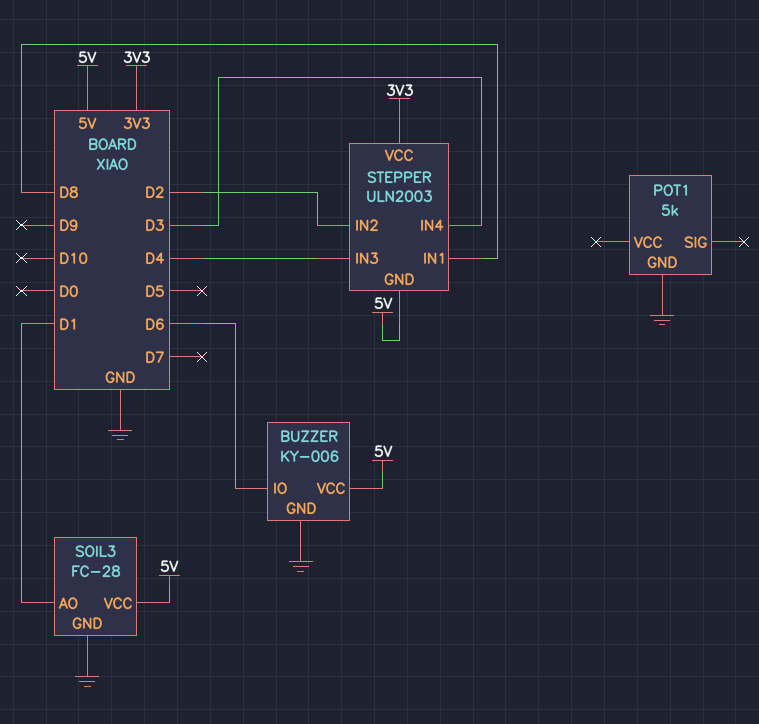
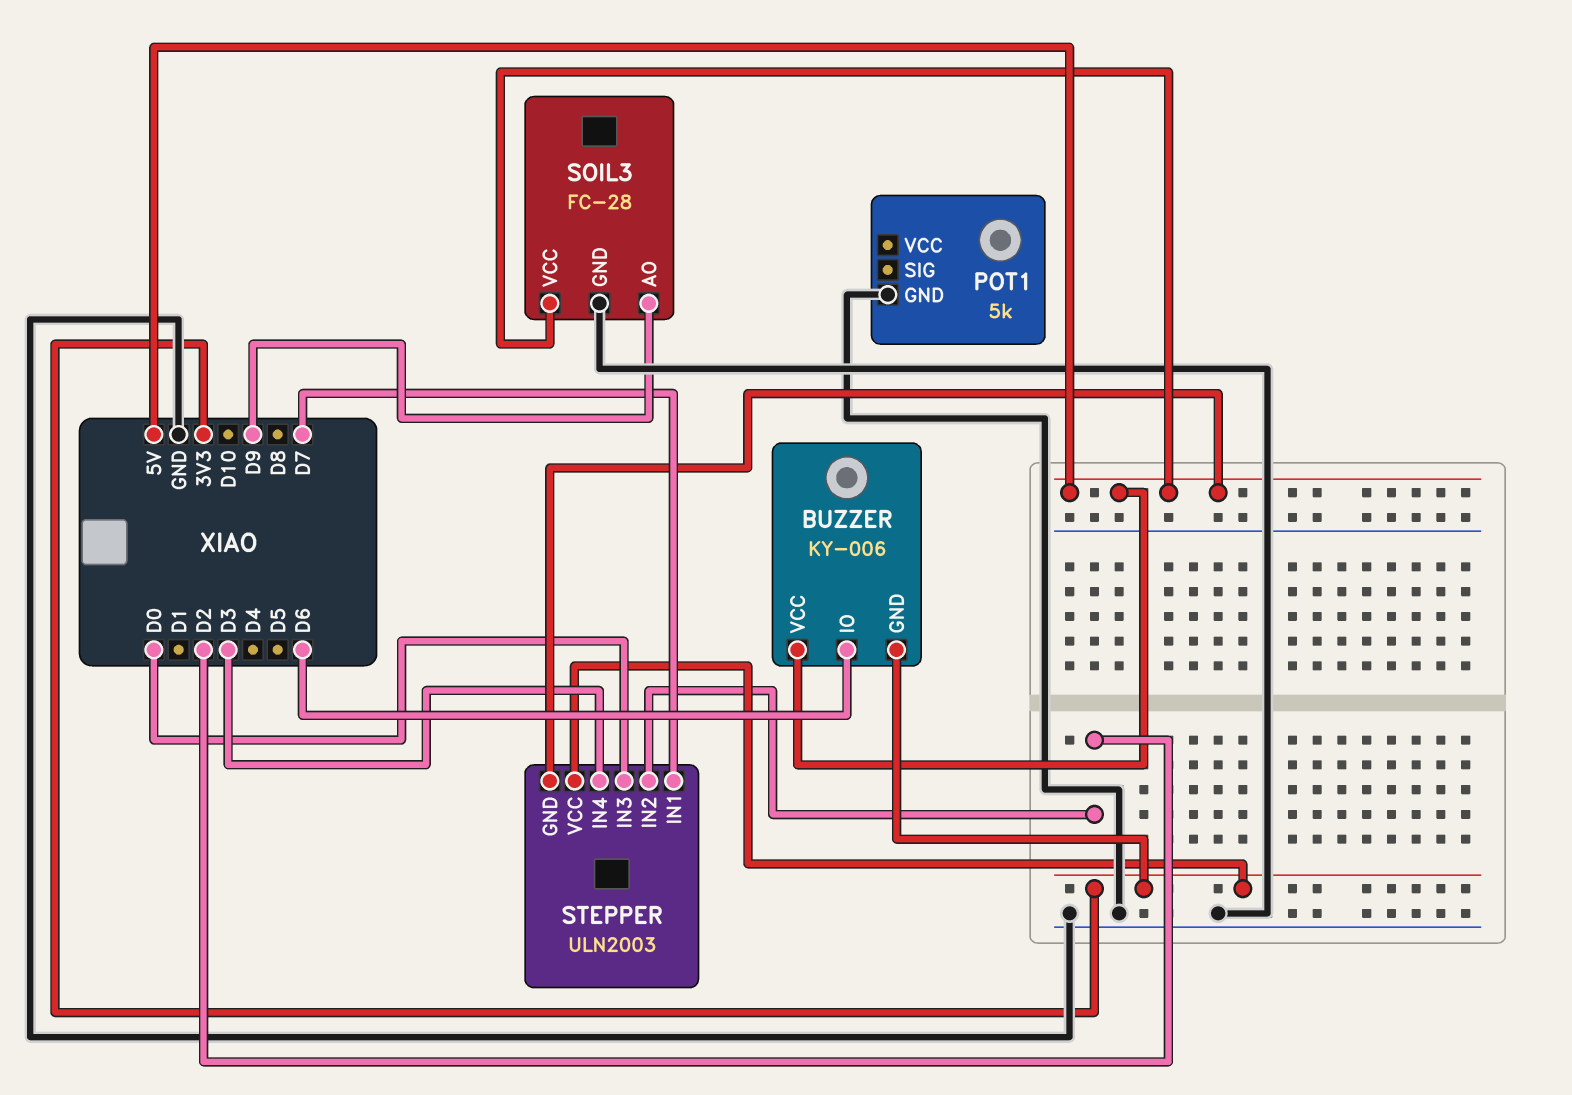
BUZZER pin GND: GND -> 3V3
SOIL3 pin AO: D1 -> D9
STEPPER pin IN1: D8 -> D7
STEPPER pin IN3: D4 -> D0

